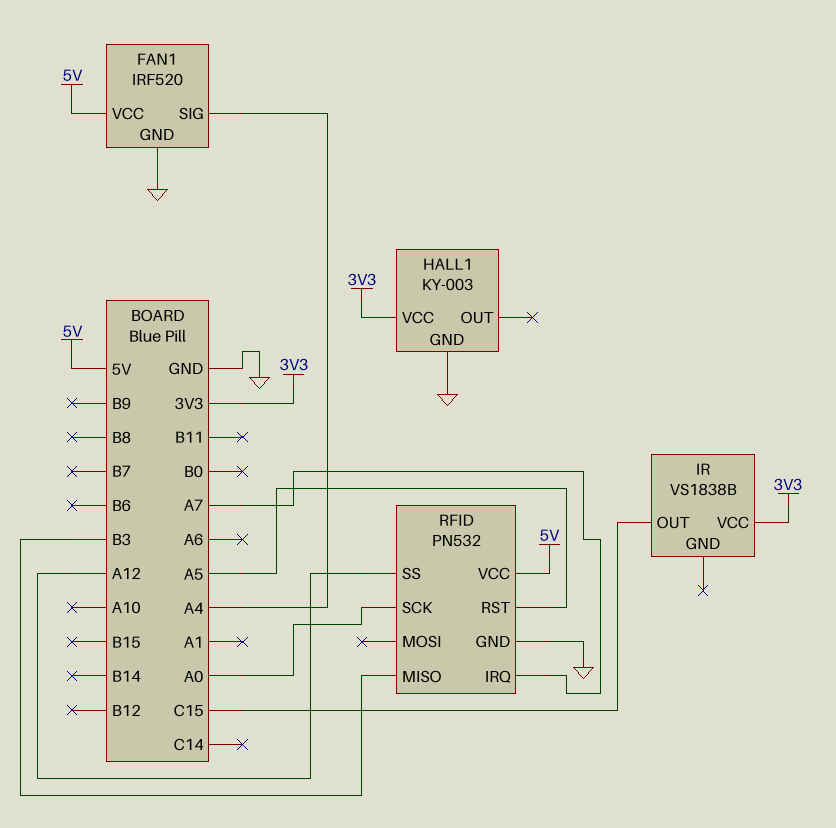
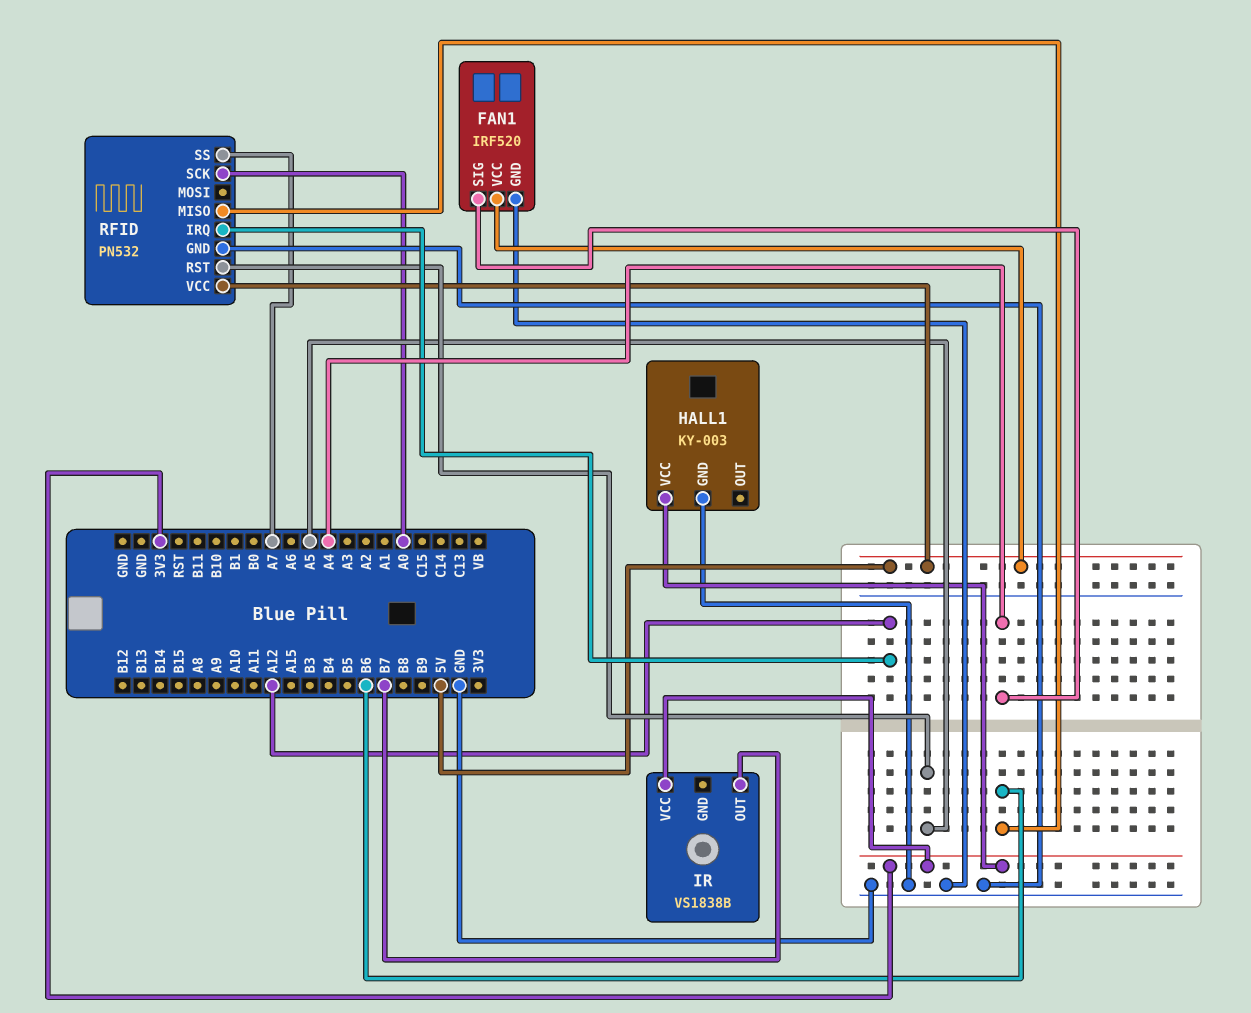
IR pin OUT: C15 -> B7
RFID pin IRQ: A7 -> A12
RFID pin MISO: B3 -> B6
RFID pin SS: A12 -> A7

